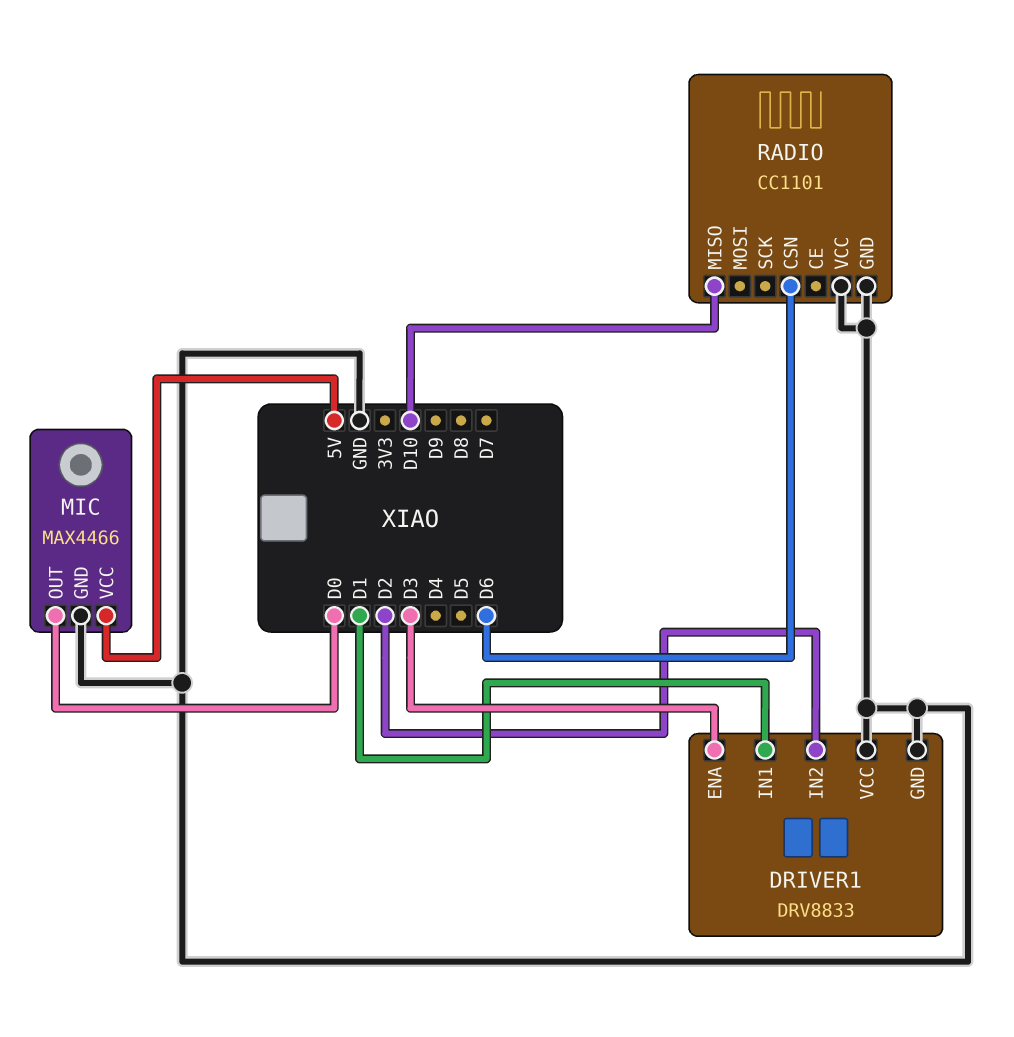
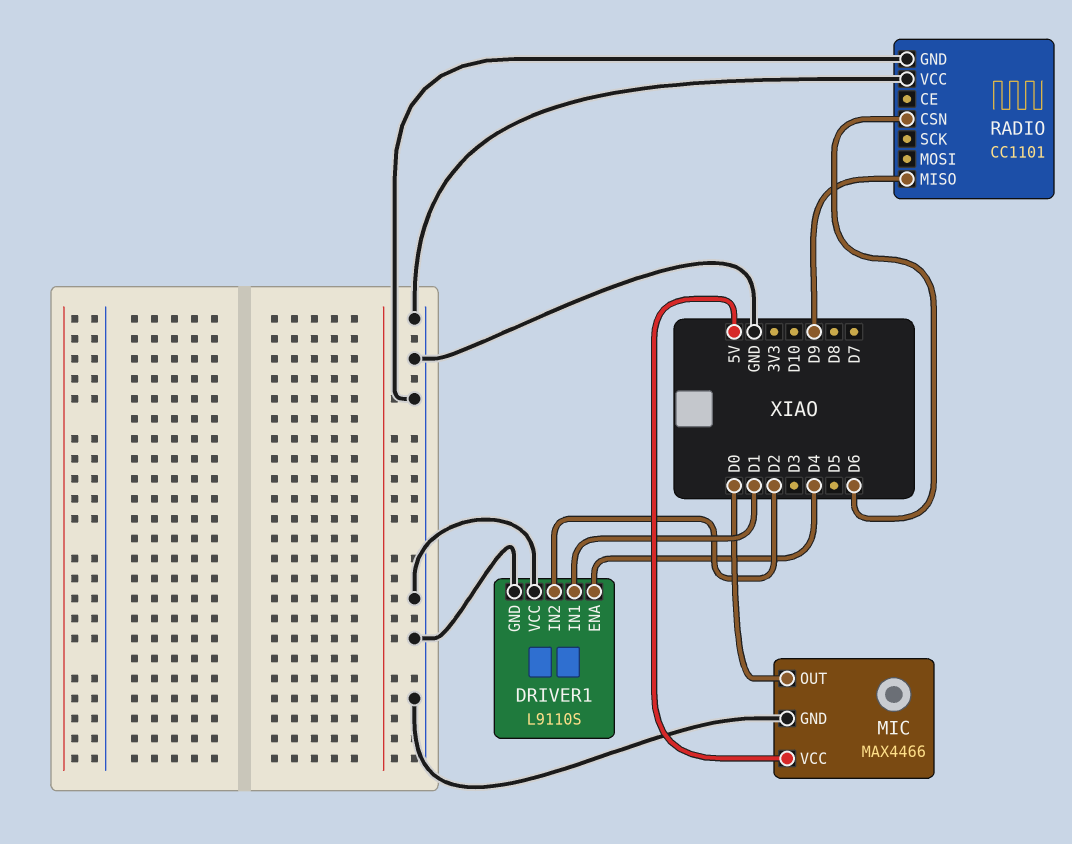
DRIVER1: DRV8833 -> L9110S
DRIVER1 pin ENA: D3 -> D4
RADIO pin MISO: D10 -> D9

